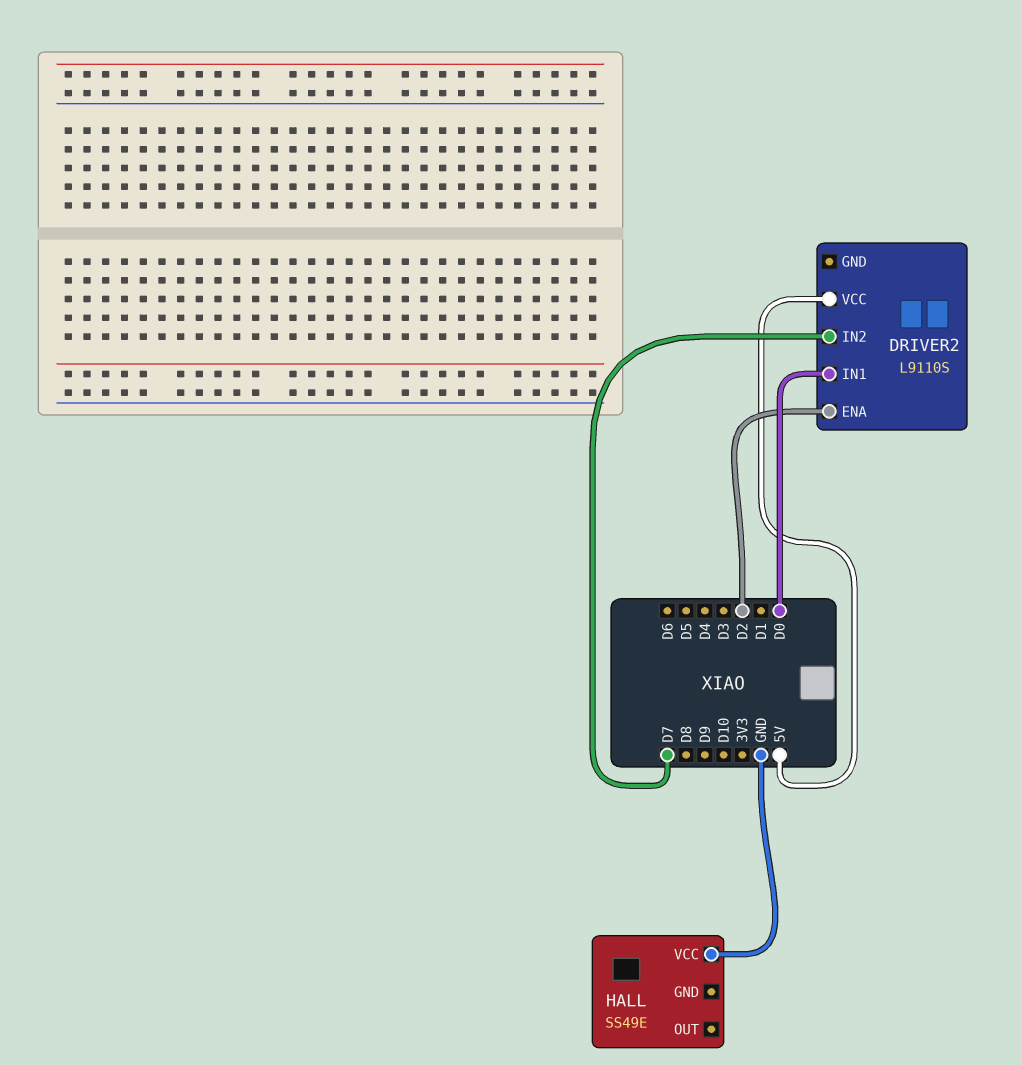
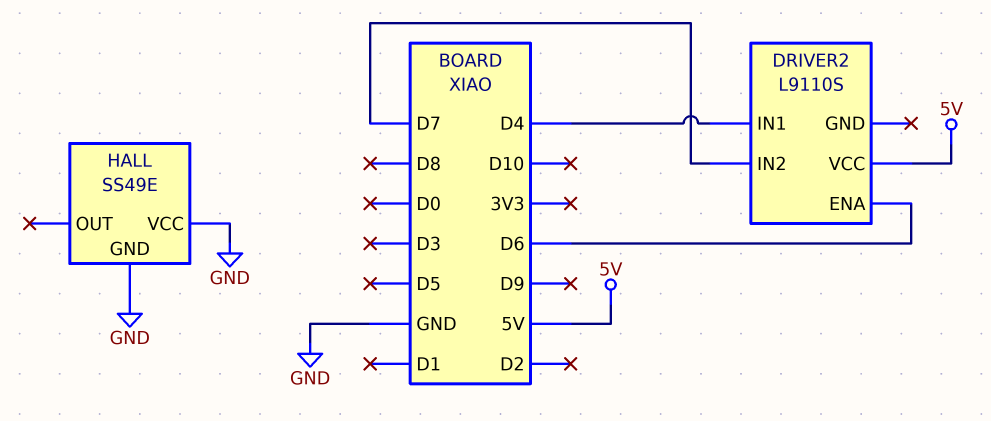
DRIVER2 pin ENA: D2 -> D6
DRIVER2 pin IN1: D0 -> D4
HALL pin GND: none -> GND

